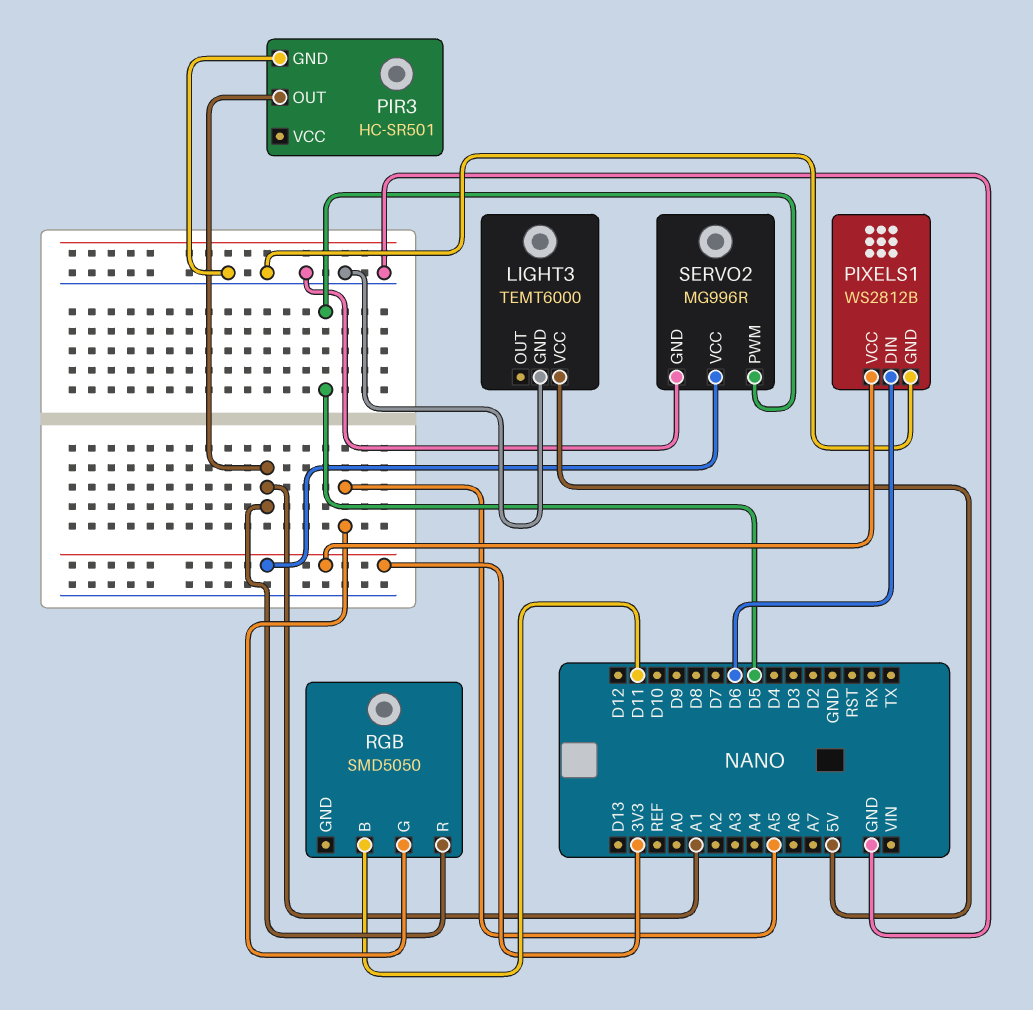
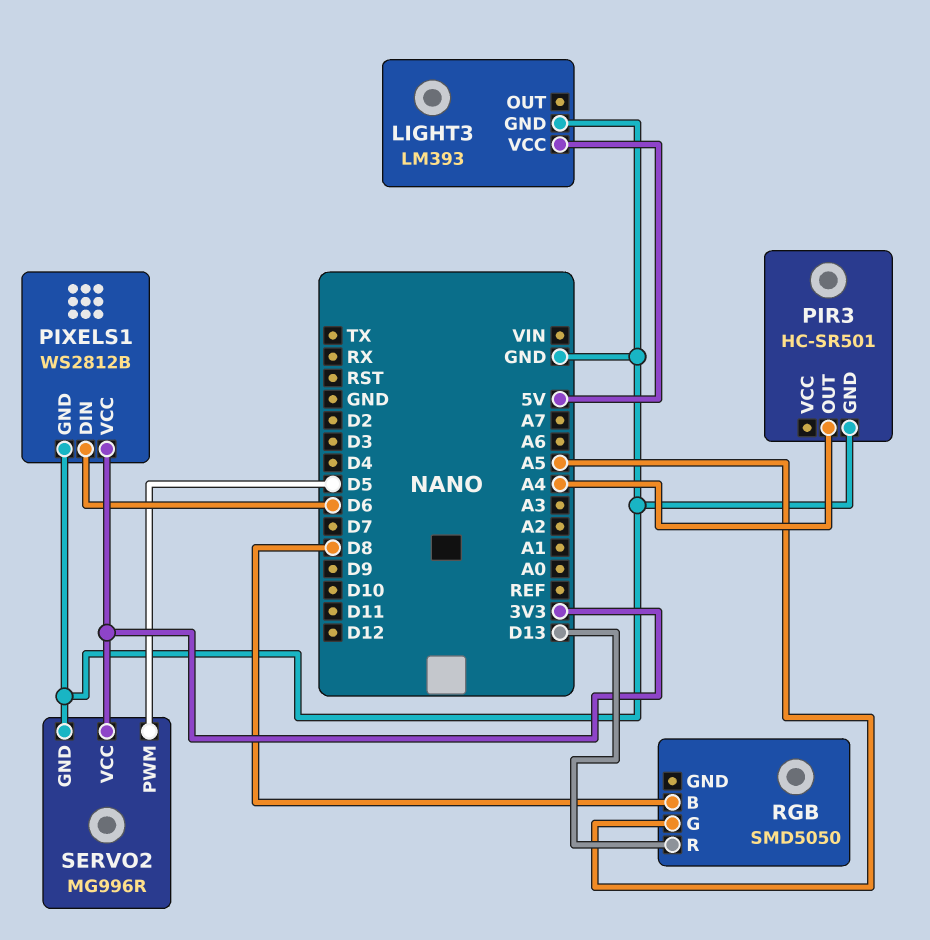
LIGHT3: TEMT6000 -> LM393
PIR3 pin OUT: A1 -> A4
RGB pin B: D11 -> D8
RGB pin R: A1 -> D13

